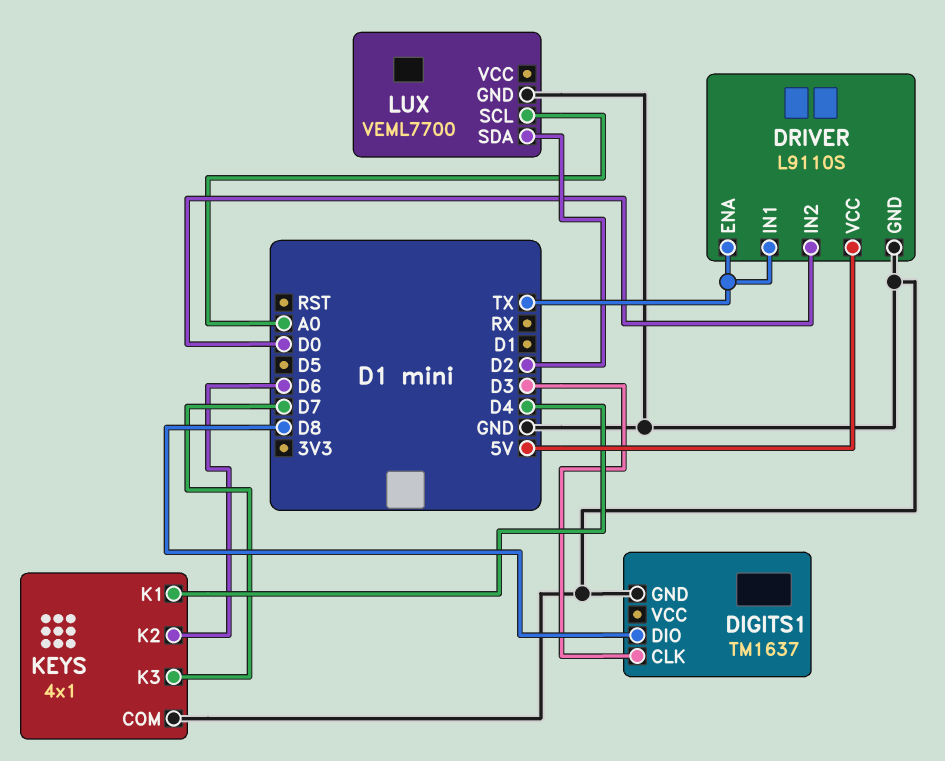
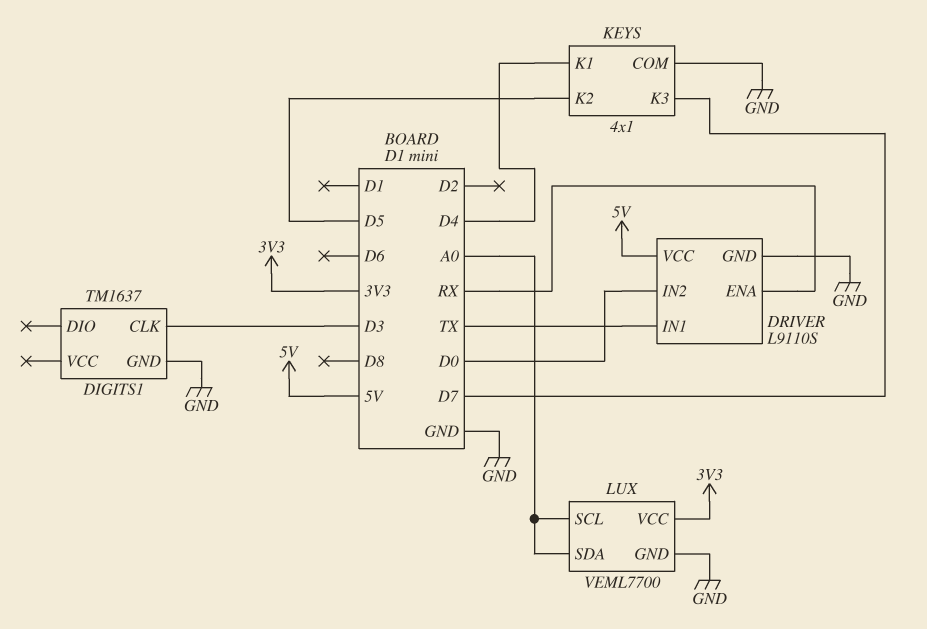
DIGITS1 pin DIO: D8 -> none
DRIVER pin ENA: TX -> RX
KEYS pin K2: D6 -> D5
LUX pin SDA: D2 -> A0
LUX pin VCC: none -> 3V3

